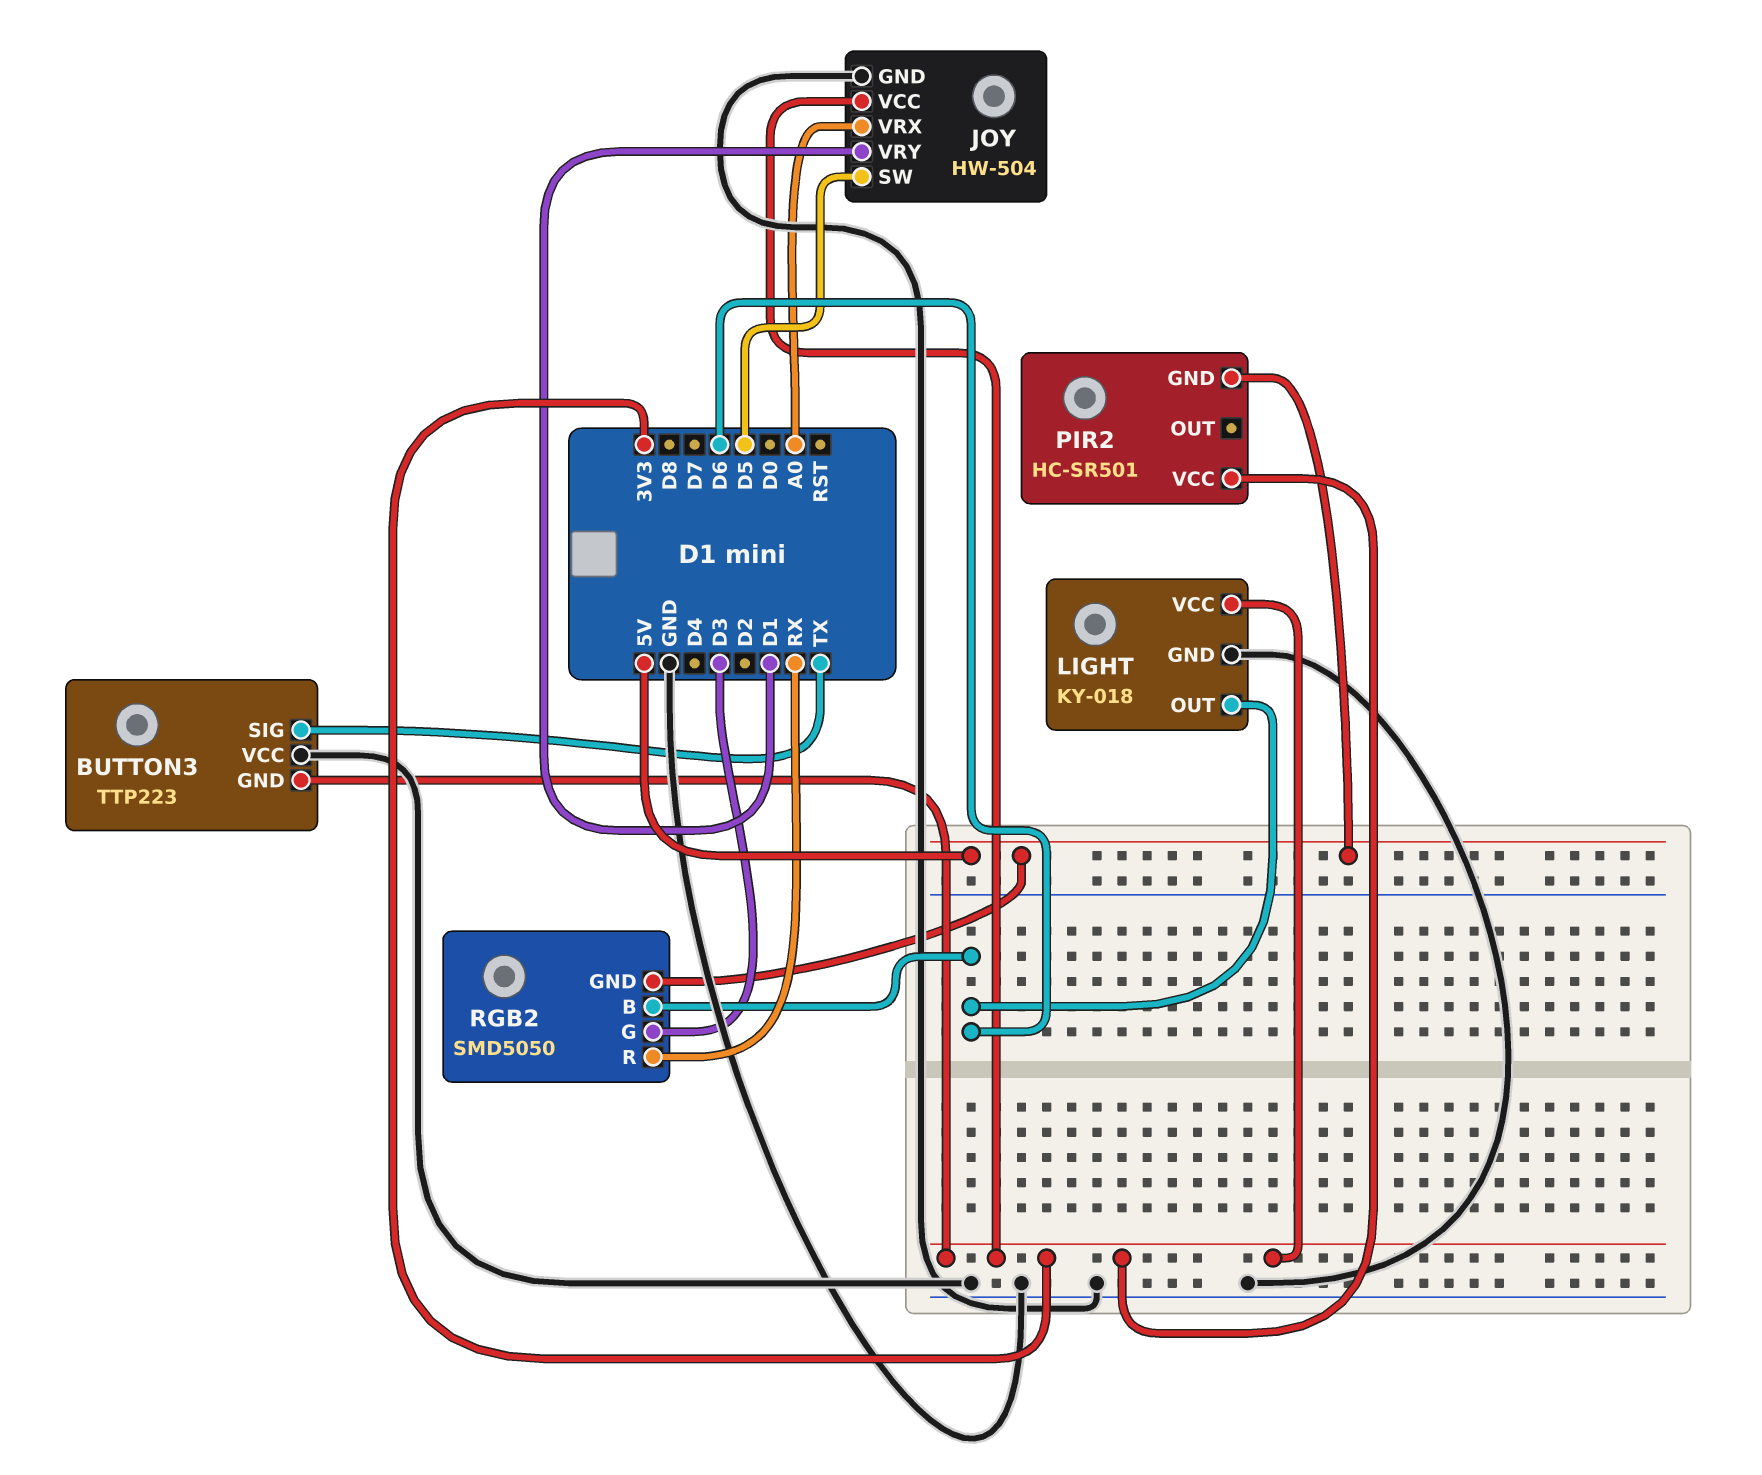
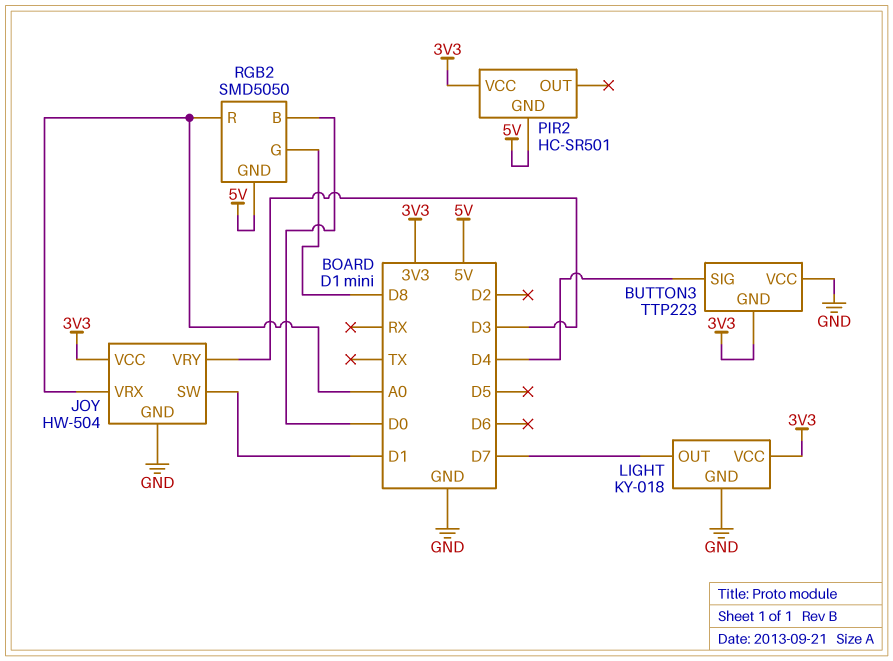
BUTTON3 pin SIG: TX -> D4
JOY pin SW: D5 -> D1
JOY pin VRY: D1 -> D3
LIGHT pin OUT: D6 -> D7
RGB2 pin B: D6 -> D0
RGB2 pin G: D3 -> D8
RGB2 pin R: RX -> A0

